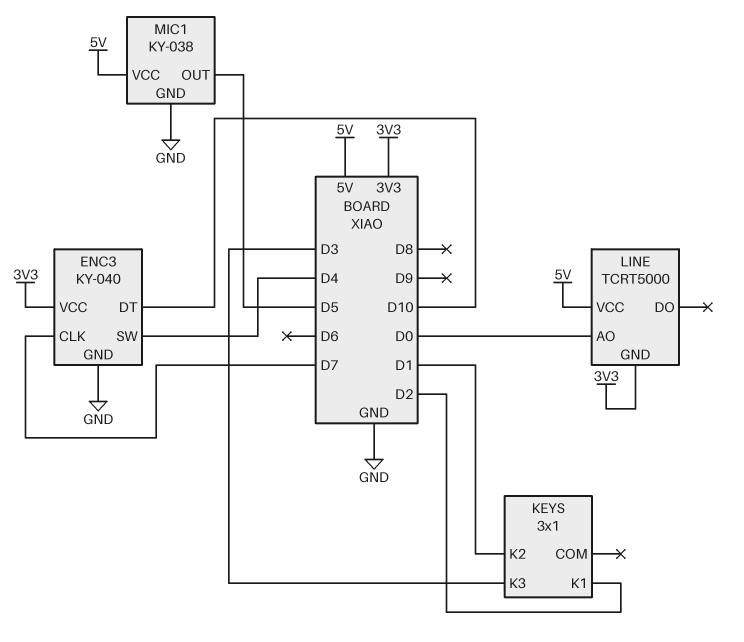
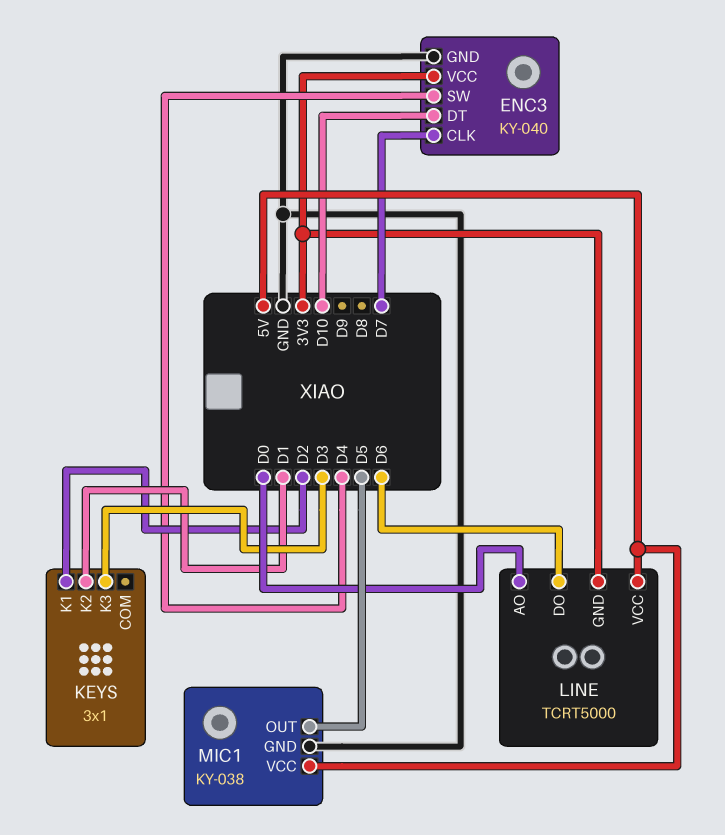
LINE pin DO: none -> D6

